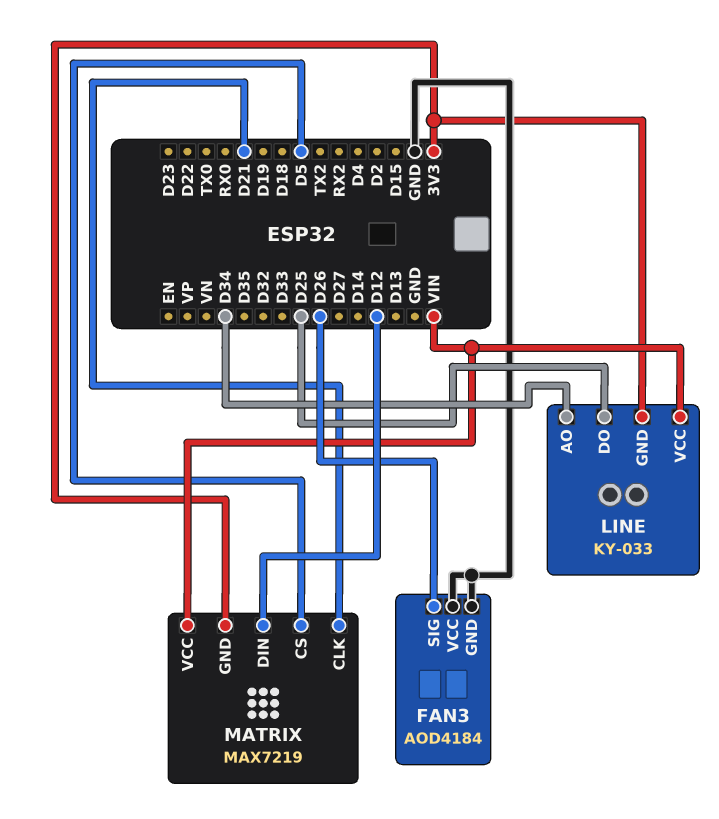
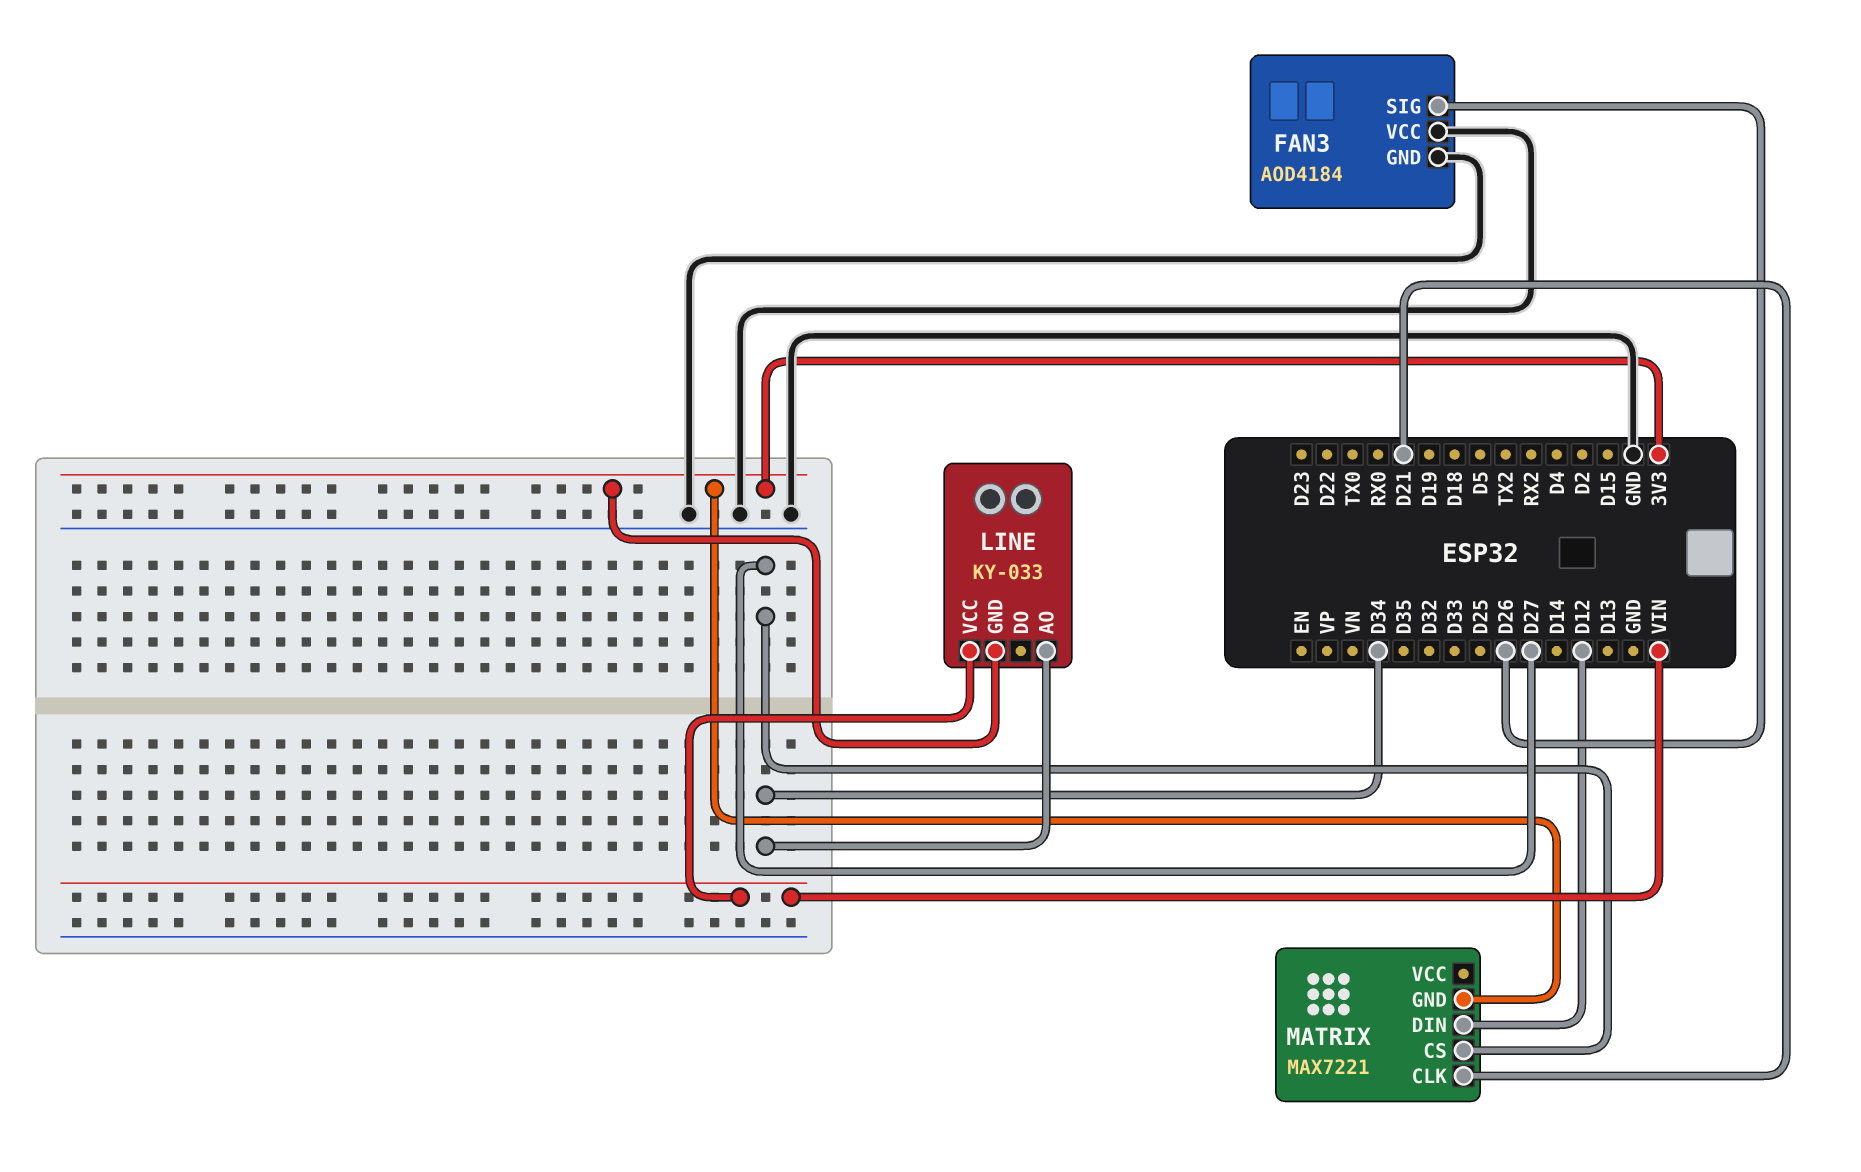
LINE pin DO: D25 -> none
MATRIX: MAX7219 -> MAX7221
MATRIX pin CS: D5 -> D27
MATRIX pin VCC: VIN -> none

